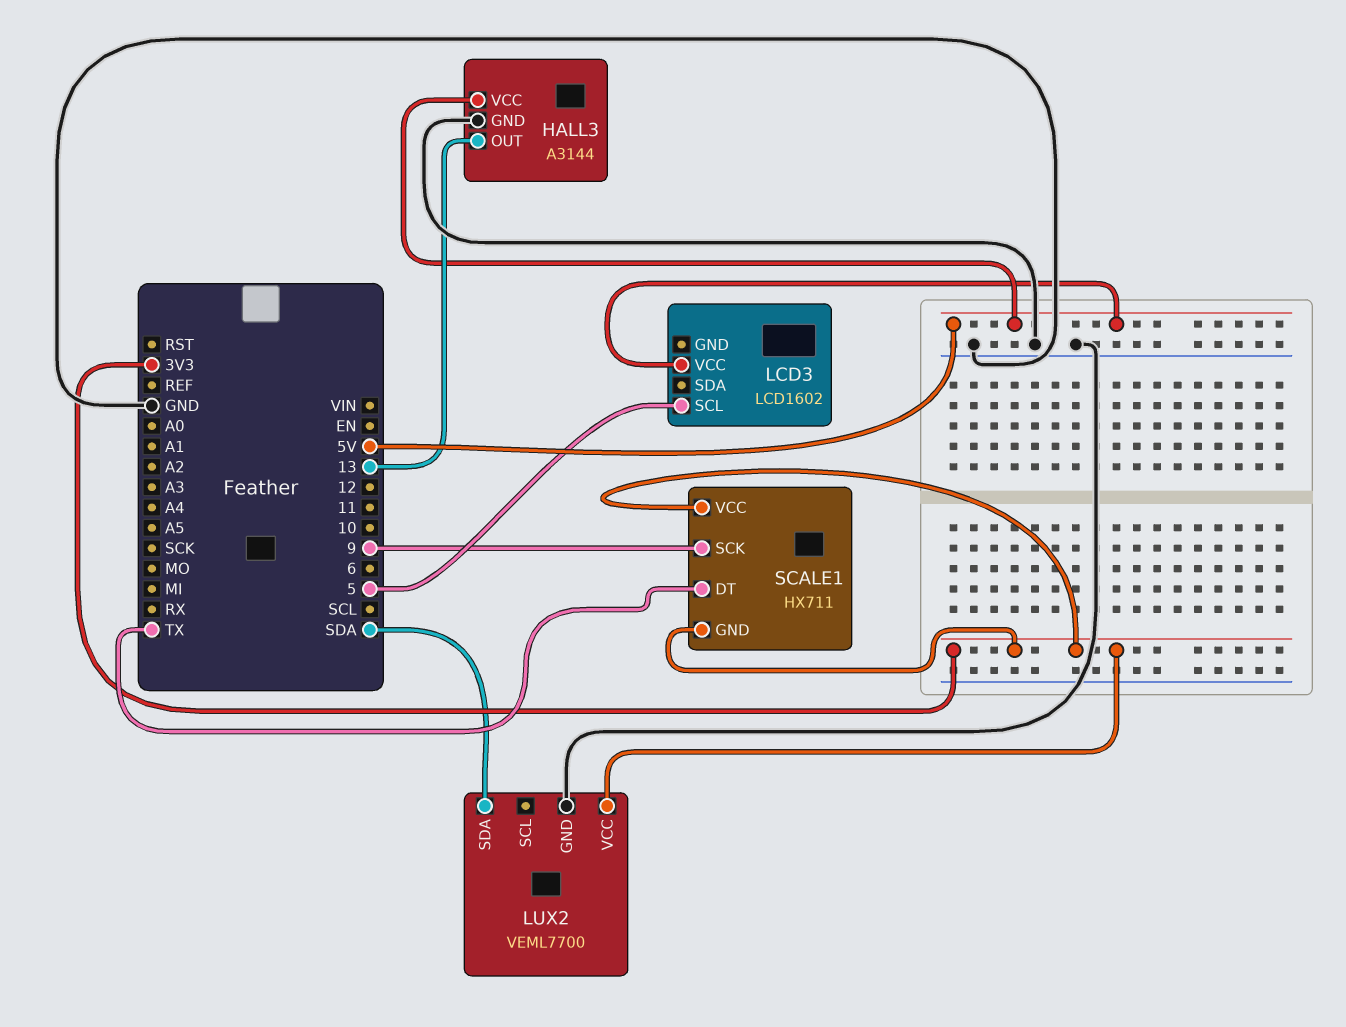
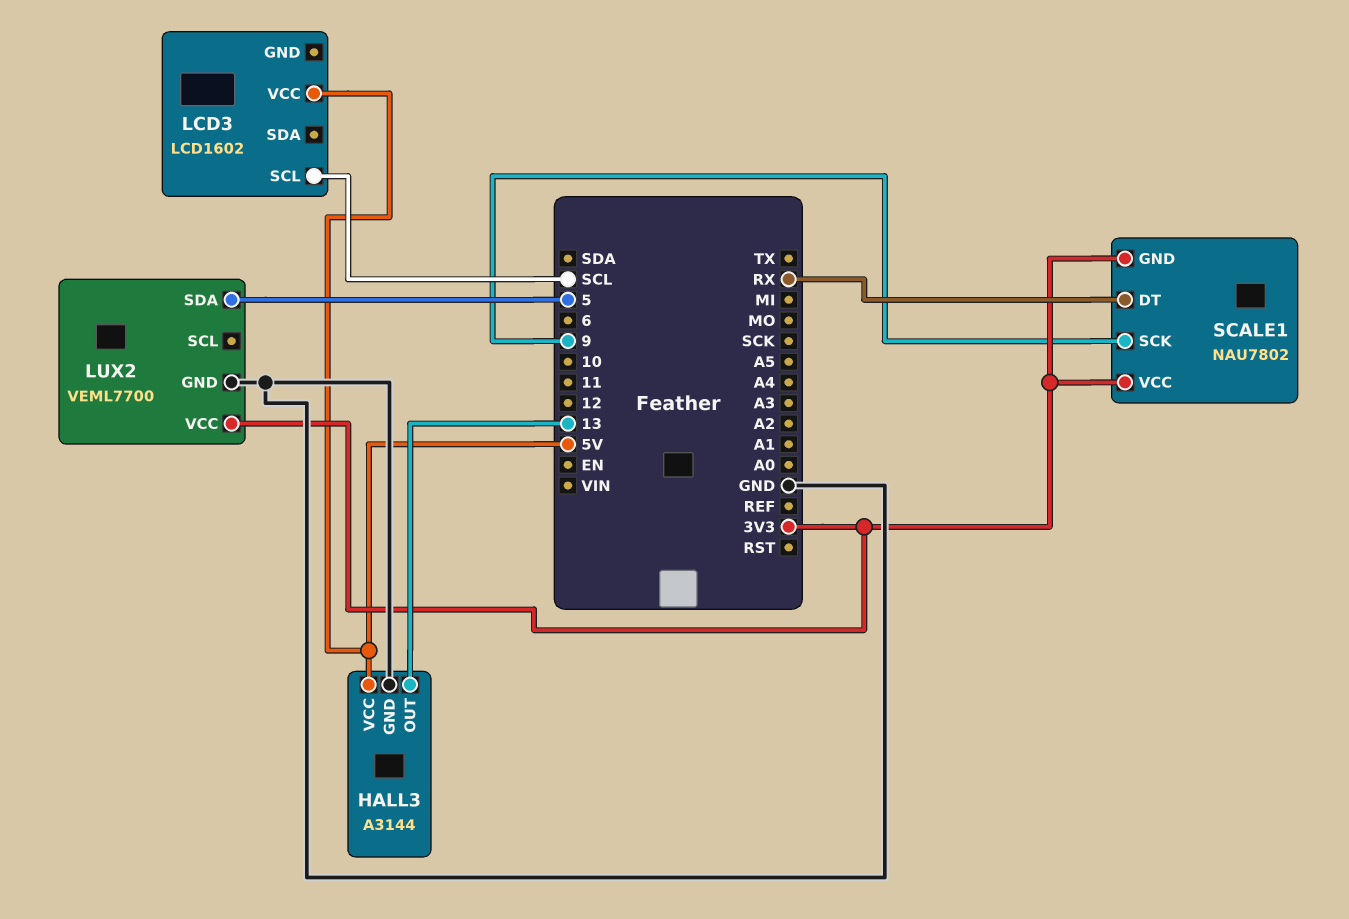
LCD3 pin SCL: 5 -> SCL
LUX2 pin SDA: SDA -> 5
SCALE1: HX711 -> NAU7802
SCALE1 pin DT: TX -> RX

